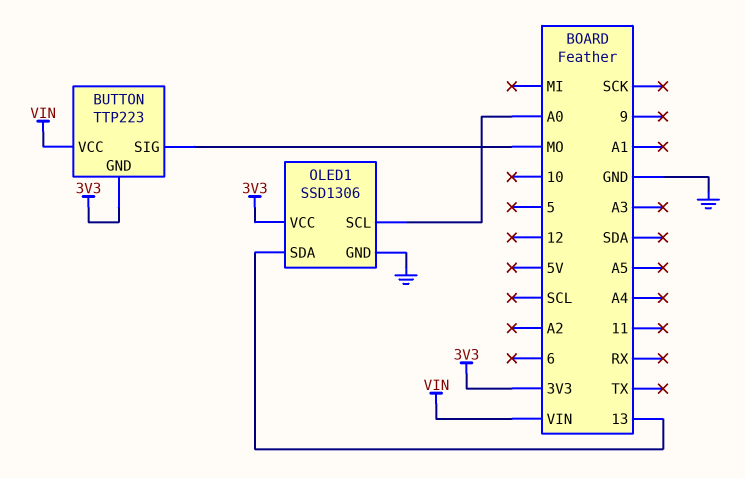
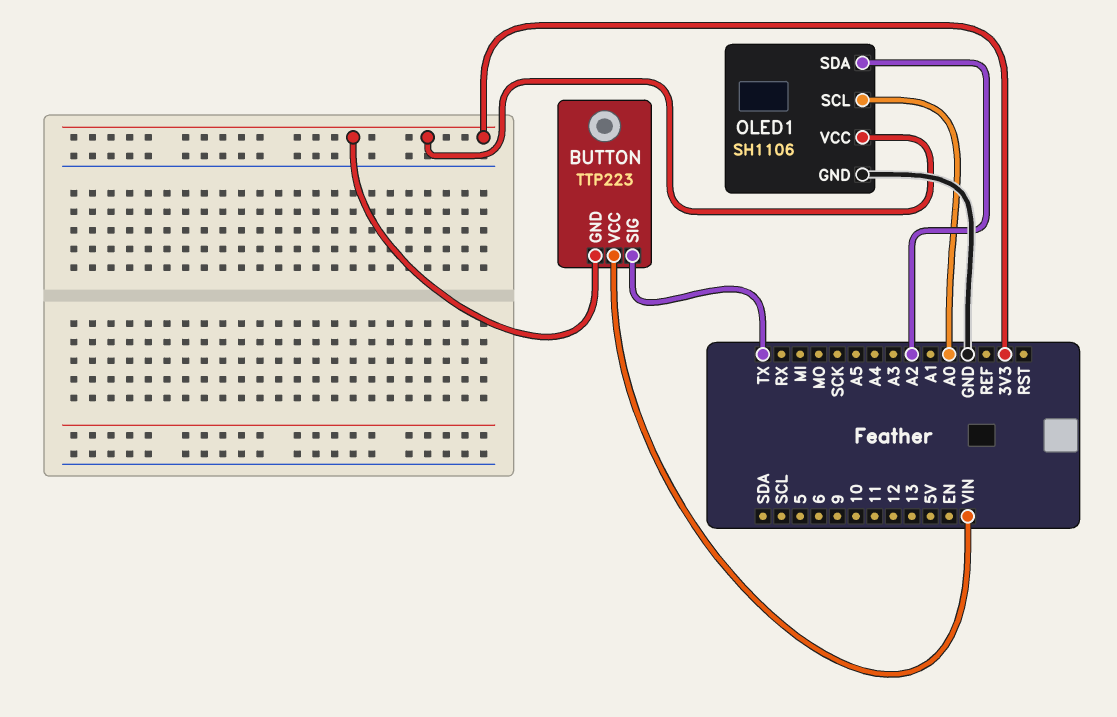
BUTTON pin SIG: MO -> TX
OLED1: SSD1306 -> SH1106
OLED1 pin SDA: 13 -> A2

